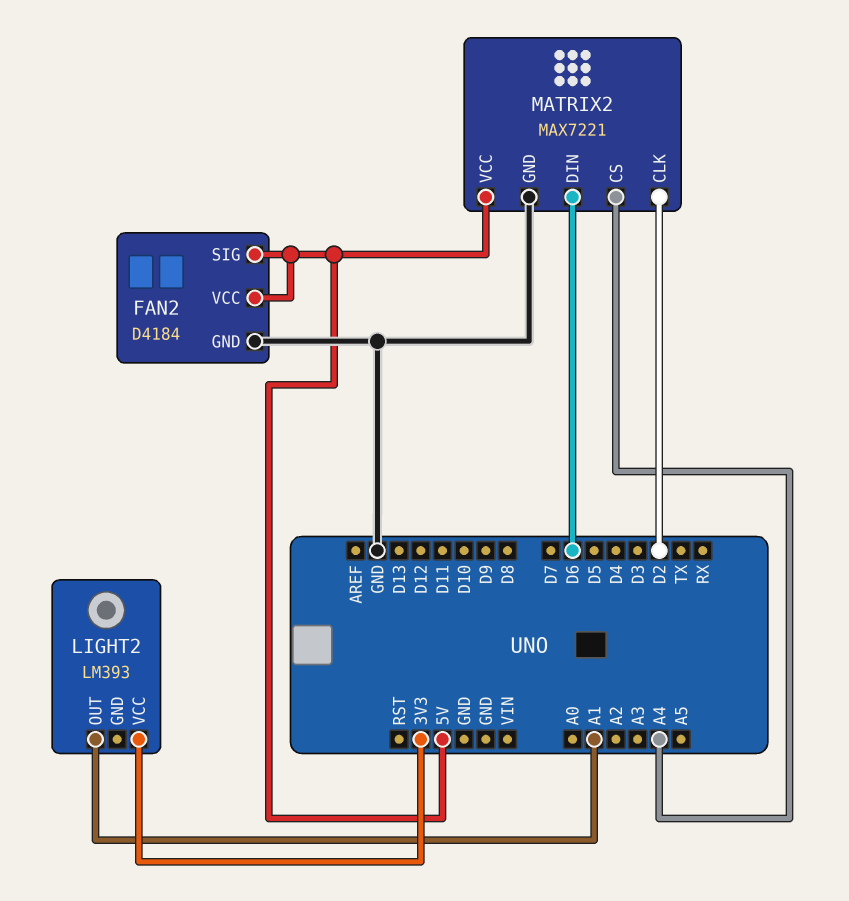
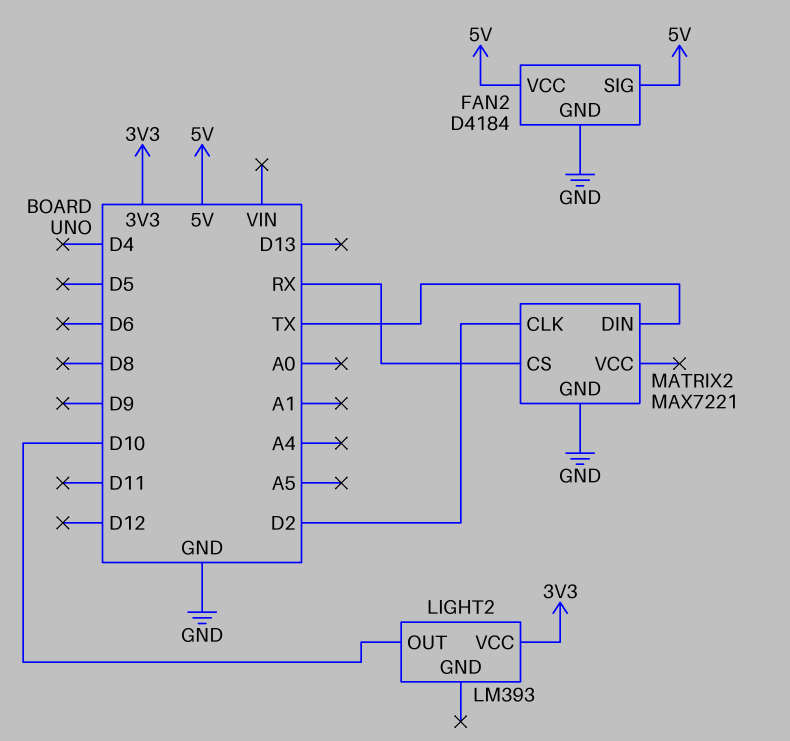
LIGHT2 pin OUT: A1 -> D10
MATRIX2 pin CS: A4 -> RX
MATRIX2 pin DIN: D6 -> TX
MATRIX2 pin VCC: 5V -> none

